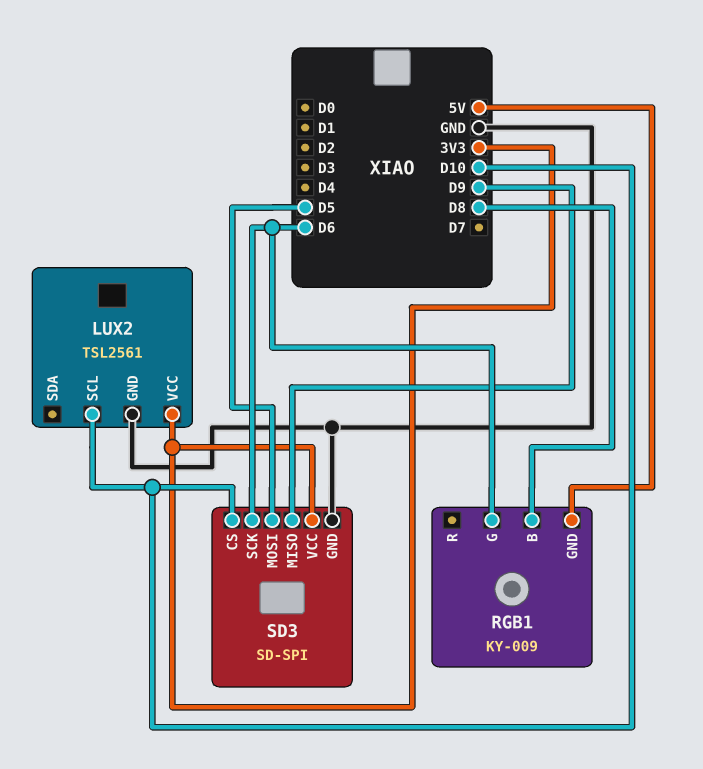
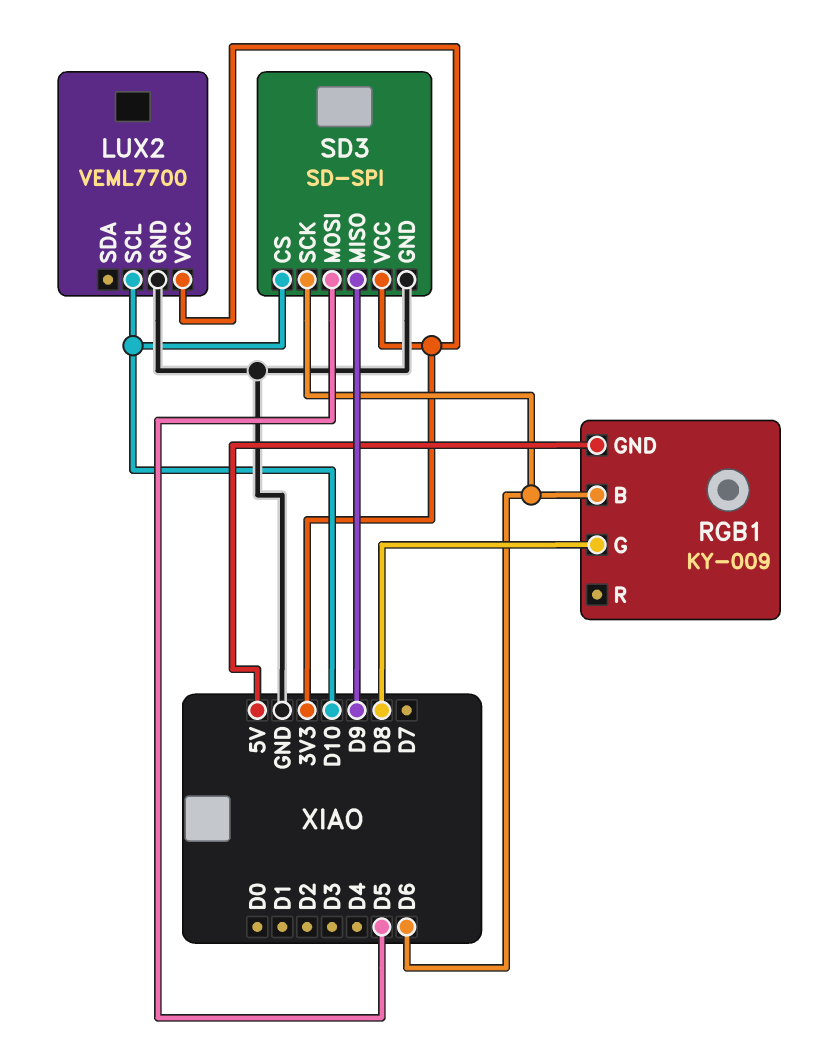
LUX2: TSL2561 -> VEML7700
RGB1 pin B: D8 -> D6
RGB1 pin G: D6 -> D8

